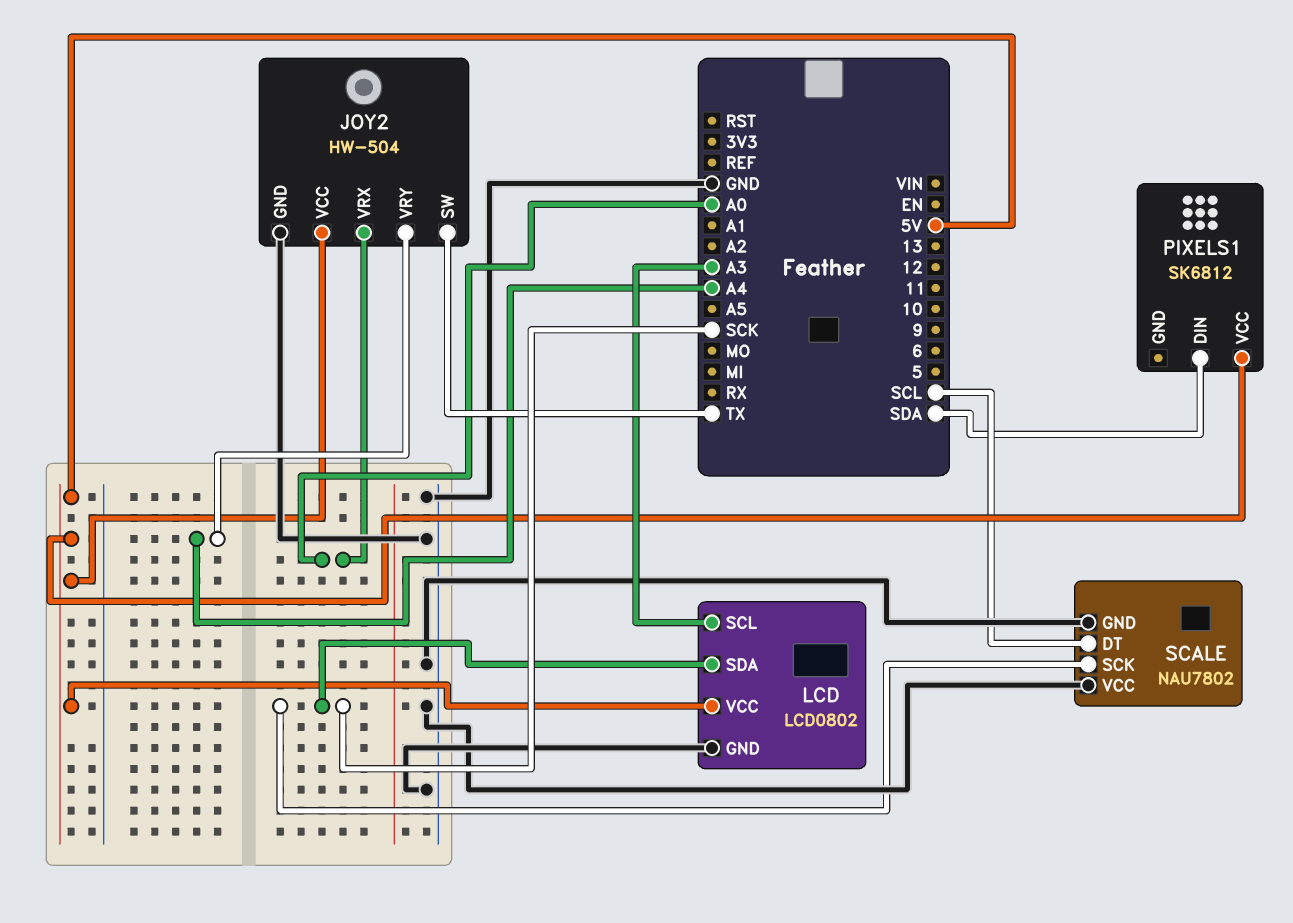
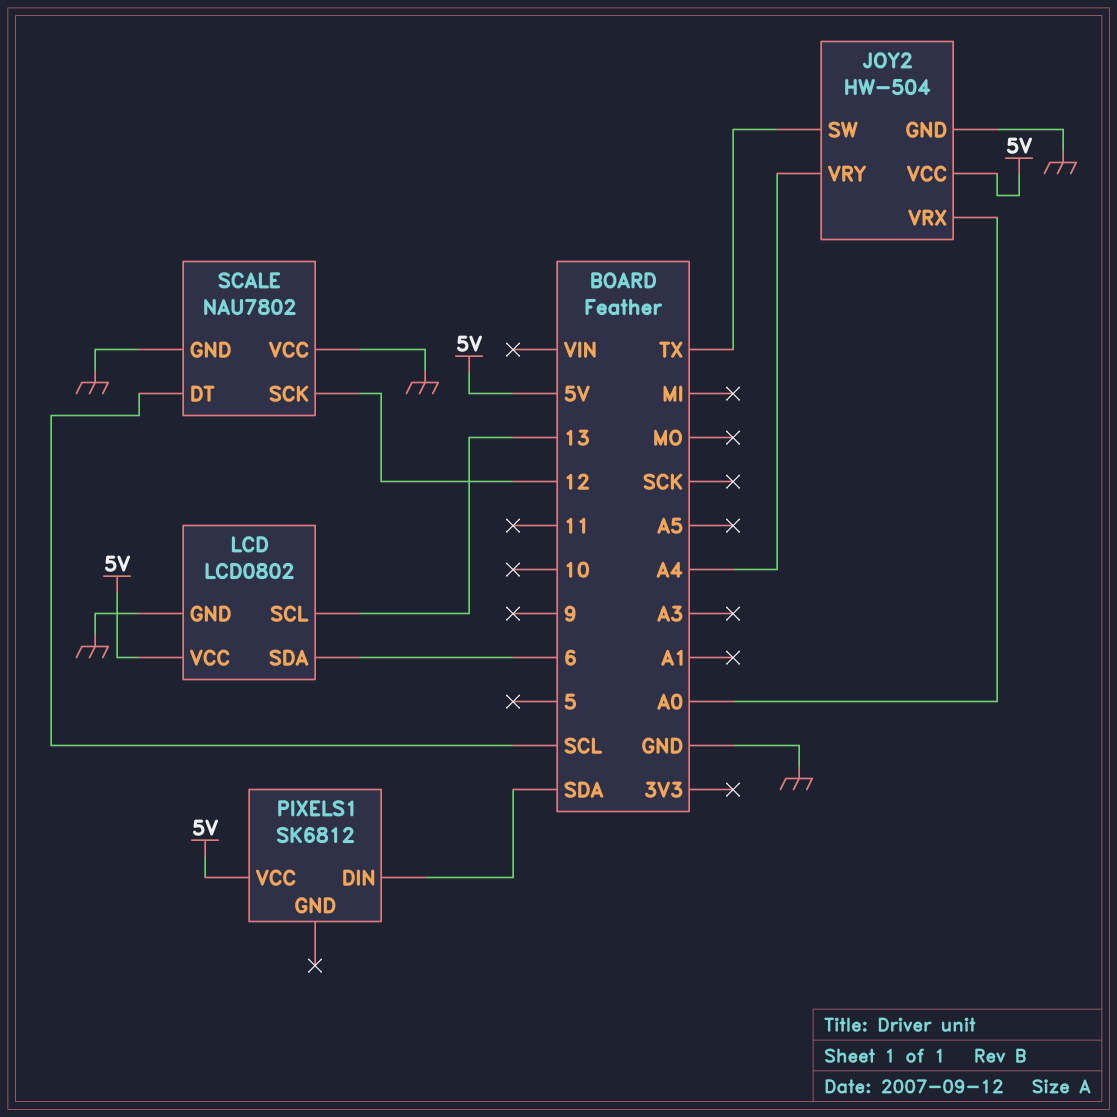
LCD pin SCL: A3 -> 13
LCD pin SDA: SCK -> 6
SCALE pin SCK: SCK -> 12

